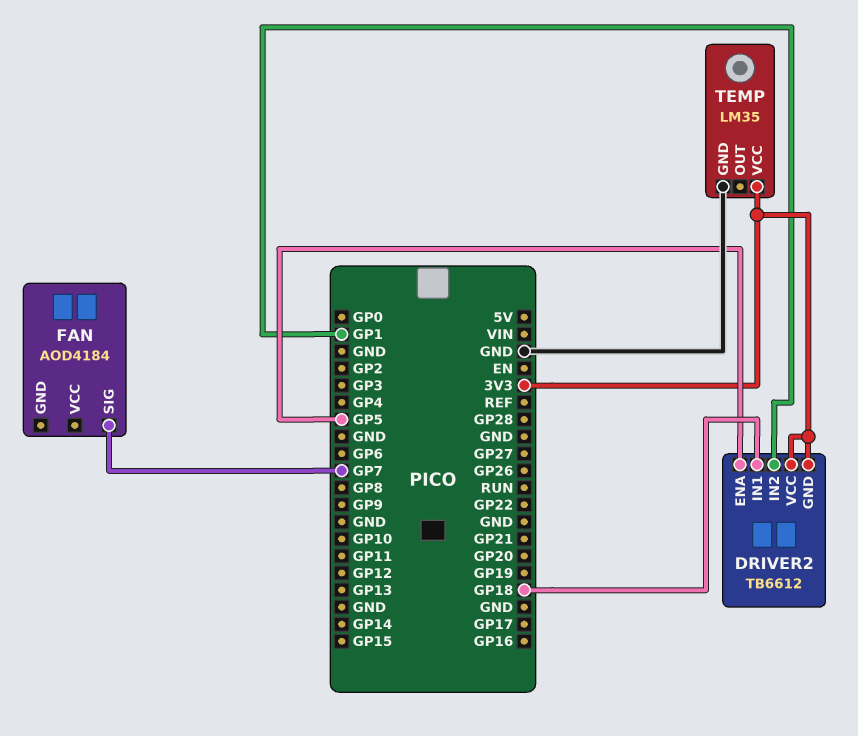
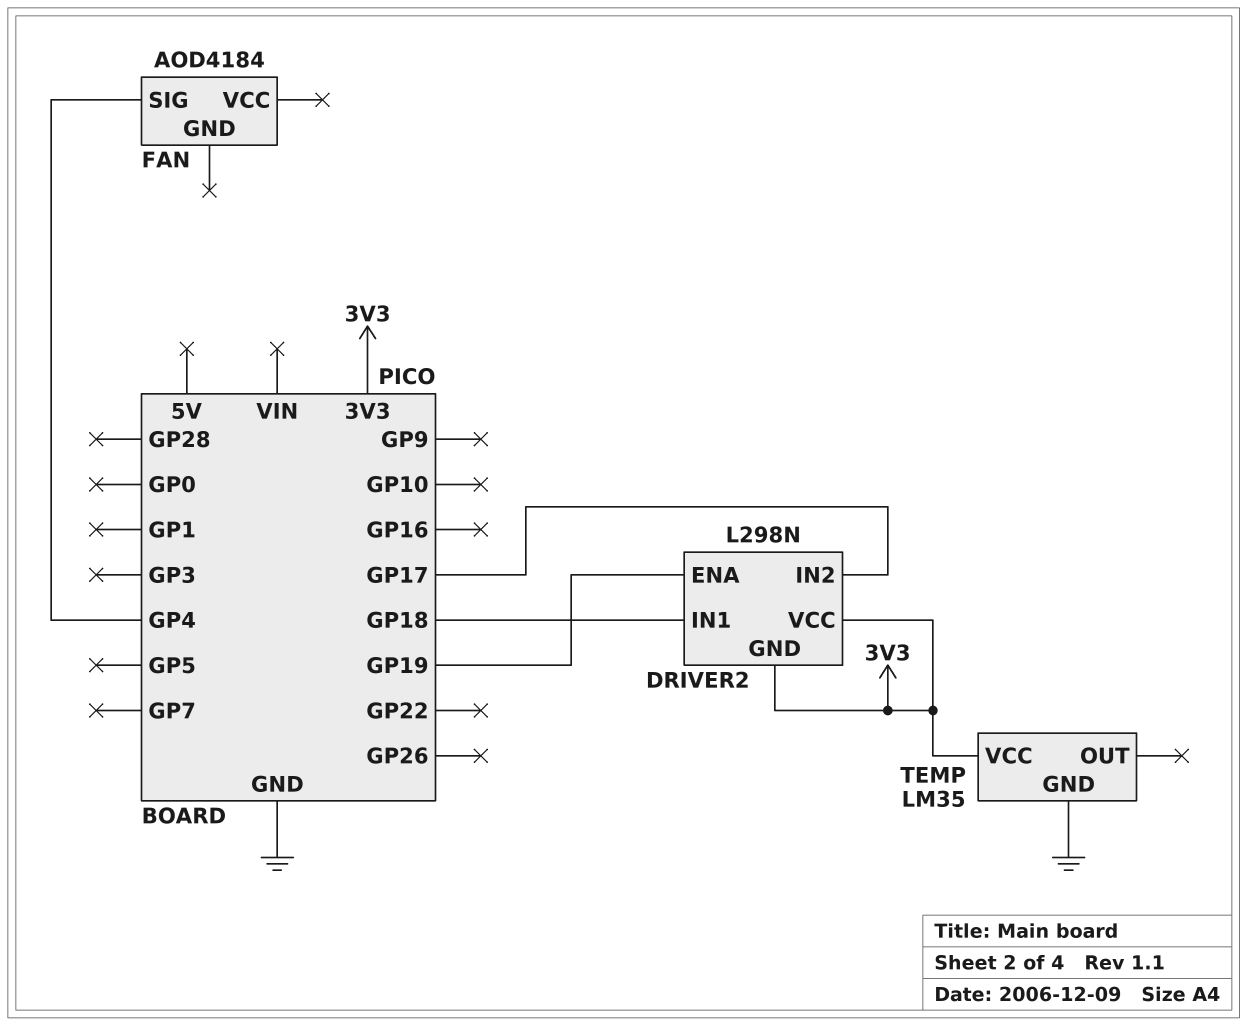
DRIVER2: TB6612 -> L298N
DRIVER2 pin ENA: GP5 -> GP19
DRIVER2 pin IN2: GP1 -> GP17
FAN pin SIG: GP7 -> GP4

